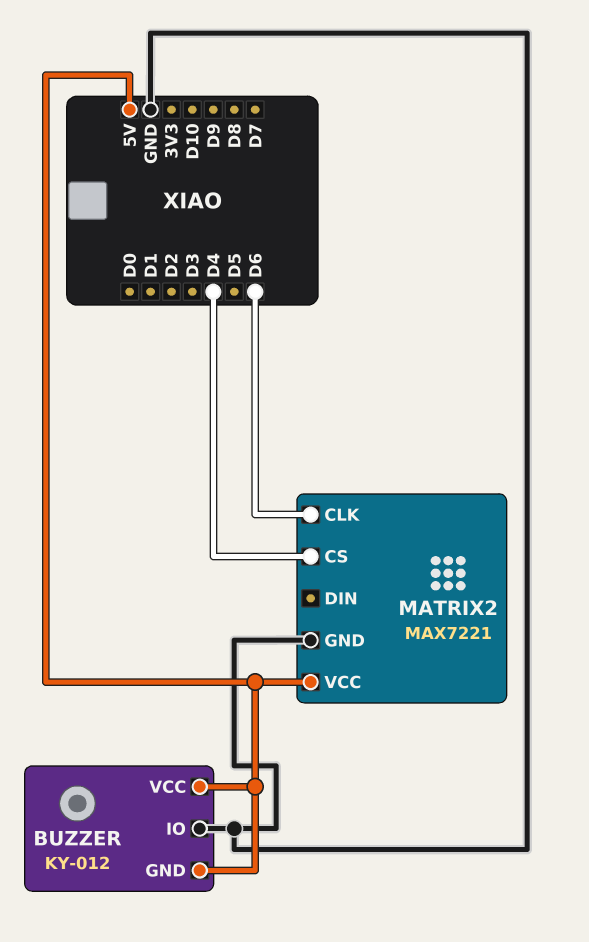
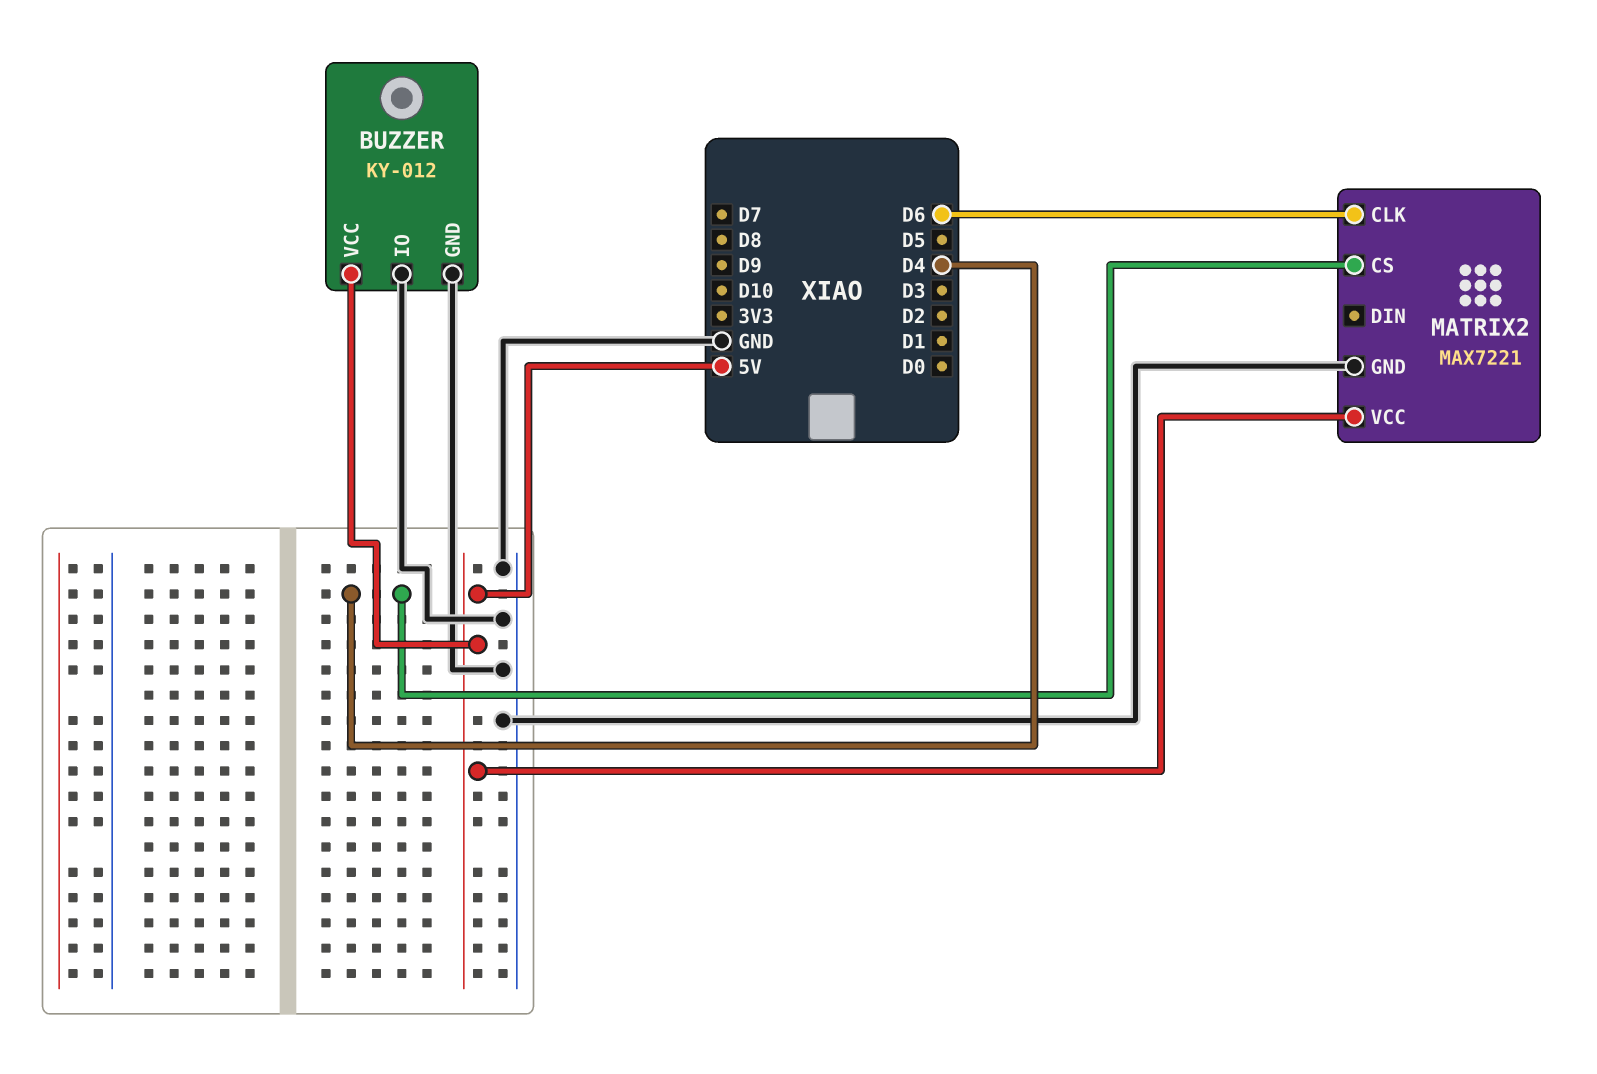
BUZZER pin GND: 5V -> GND

